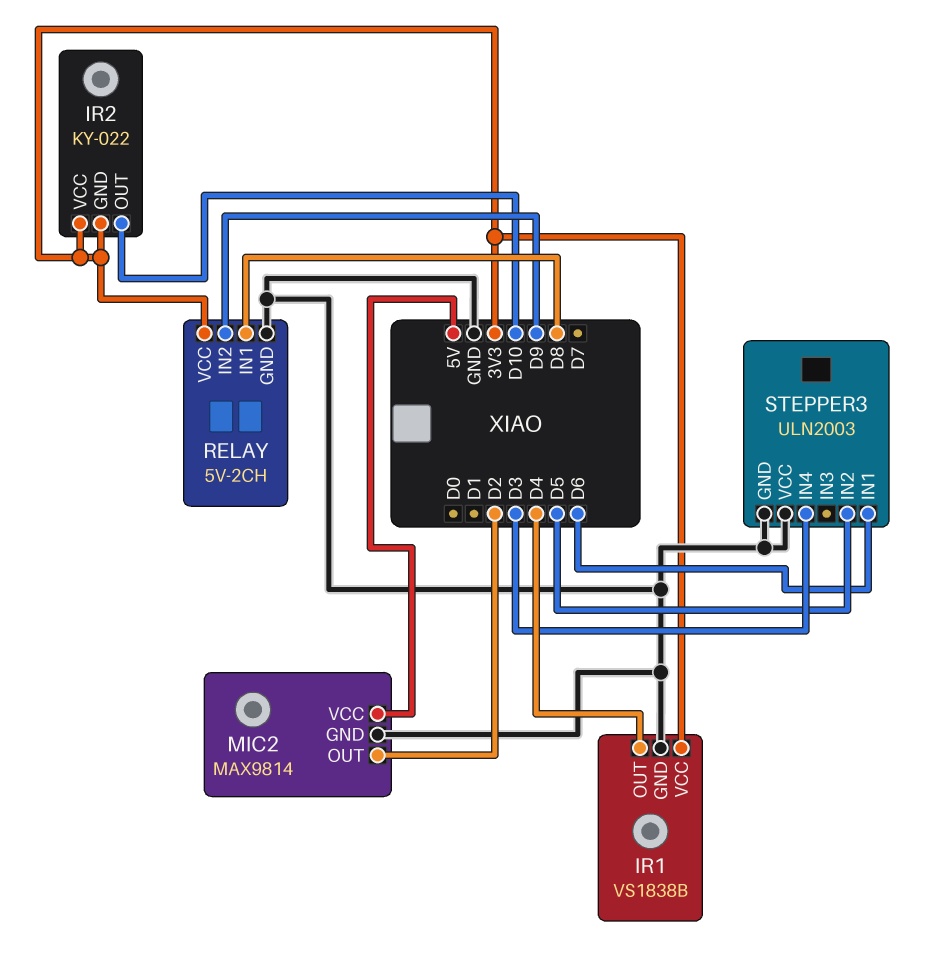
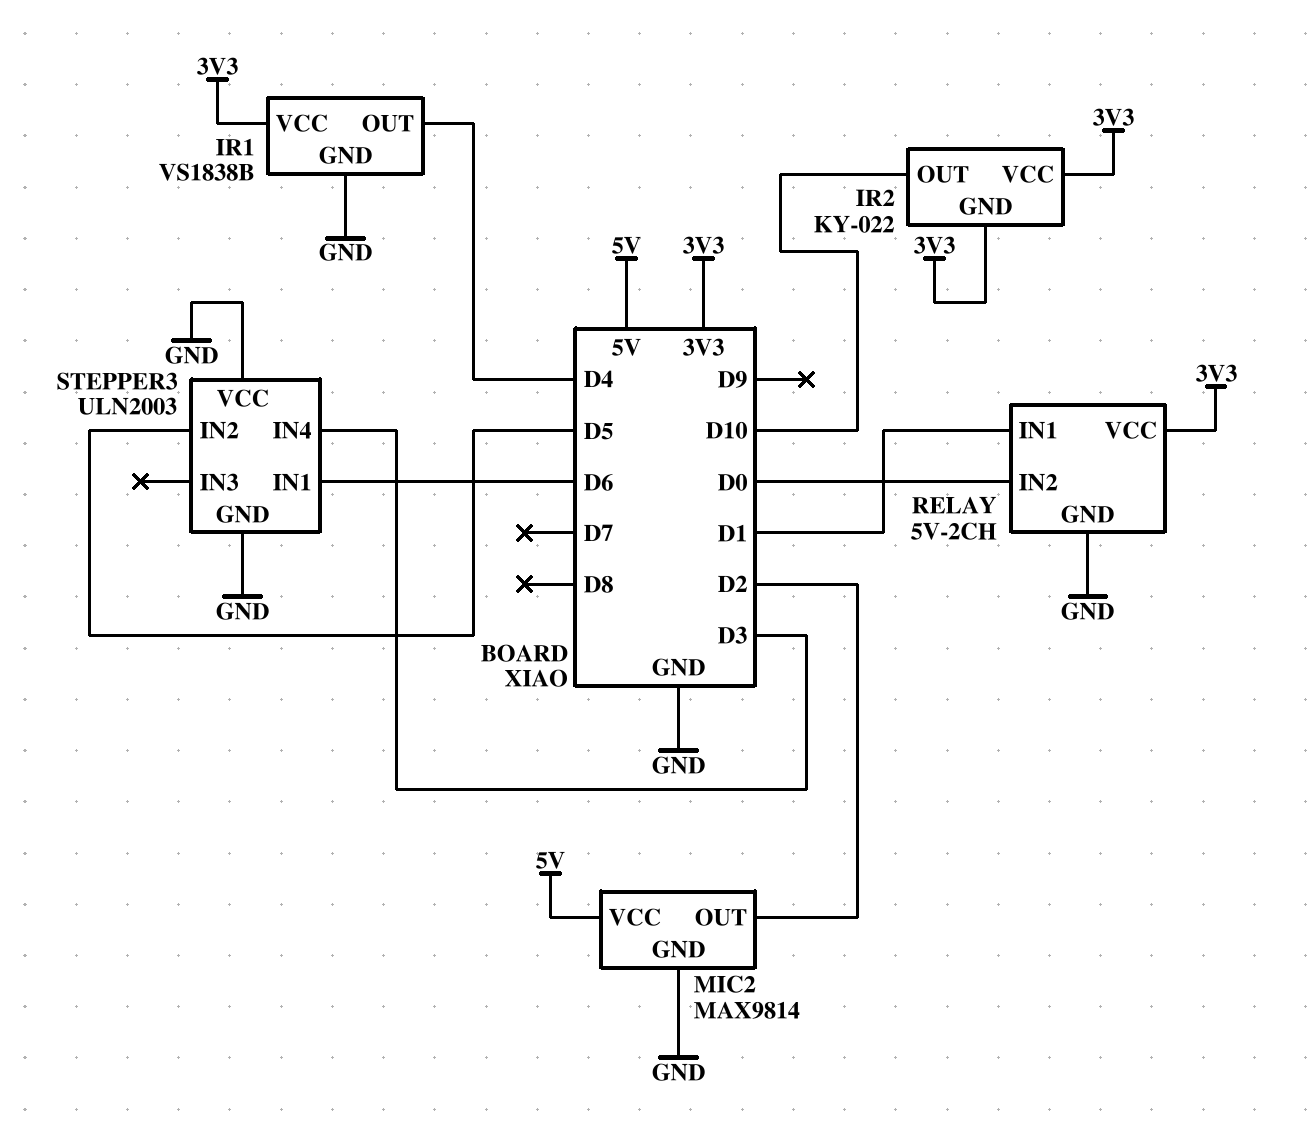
RELAY pin IN1: D8 -> D1
RELAY pin IN2: D9 -> D0

